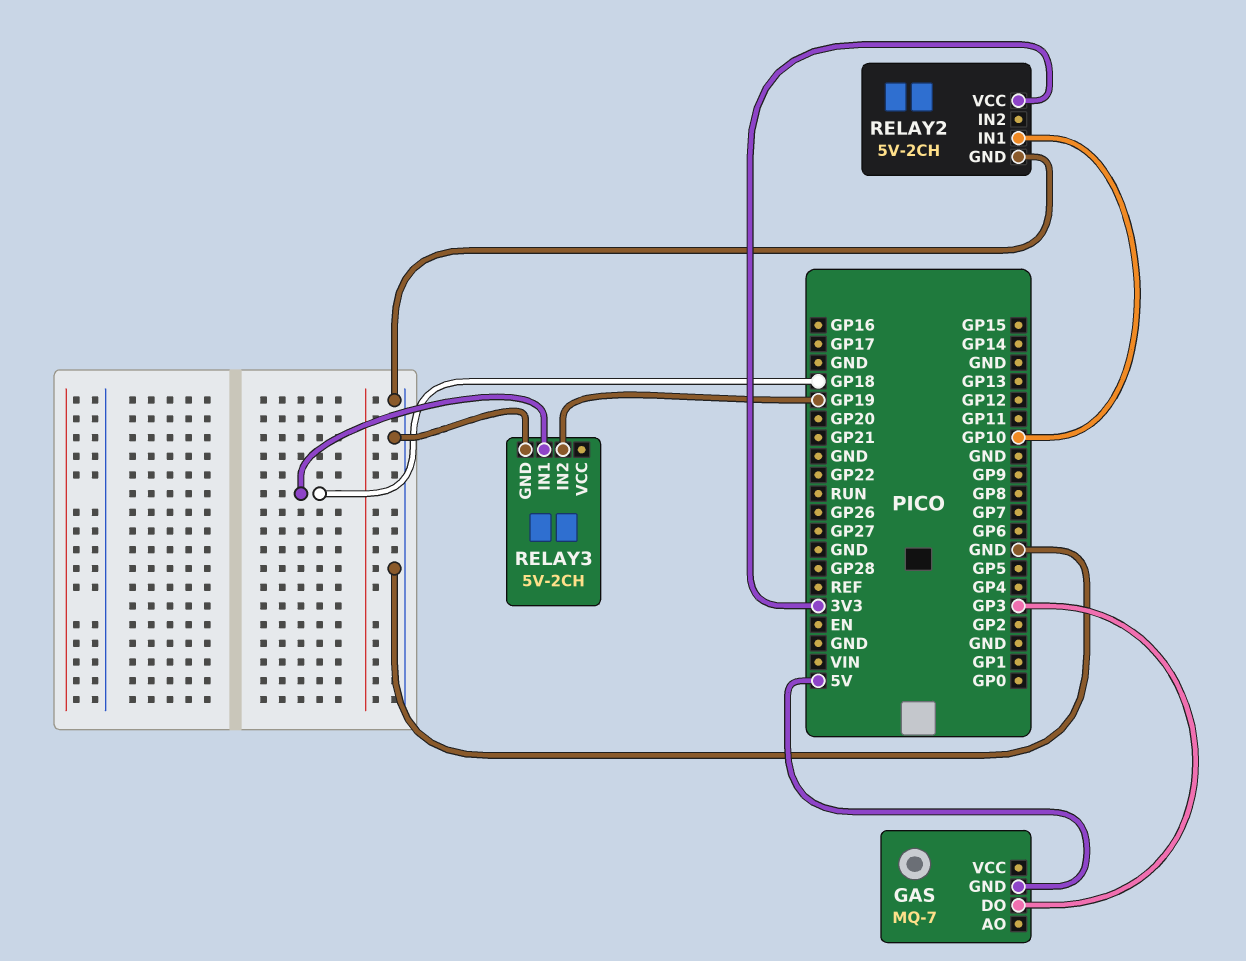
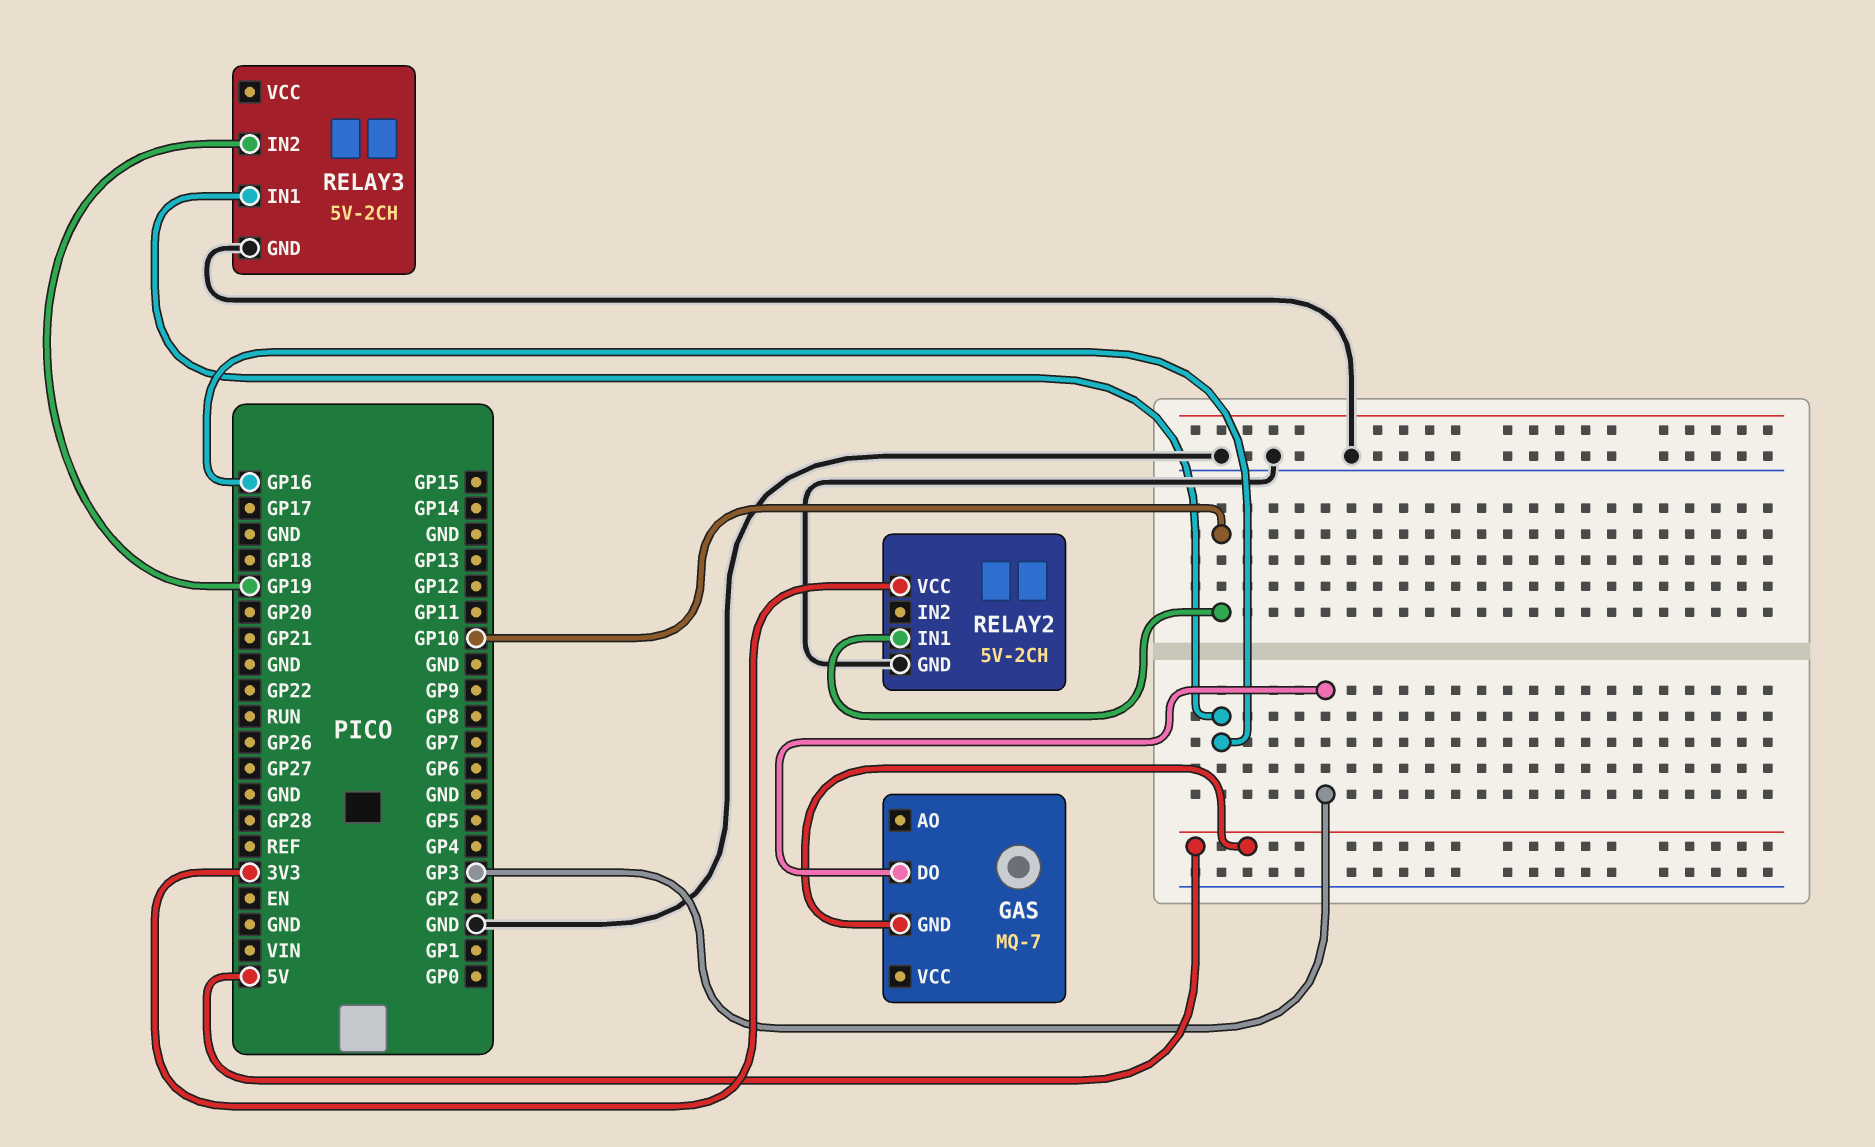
RELAY3 pin IN1: GP18 -> GP16

